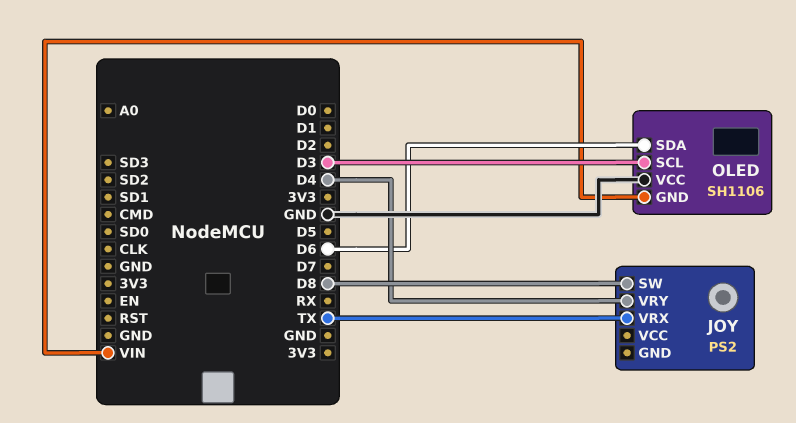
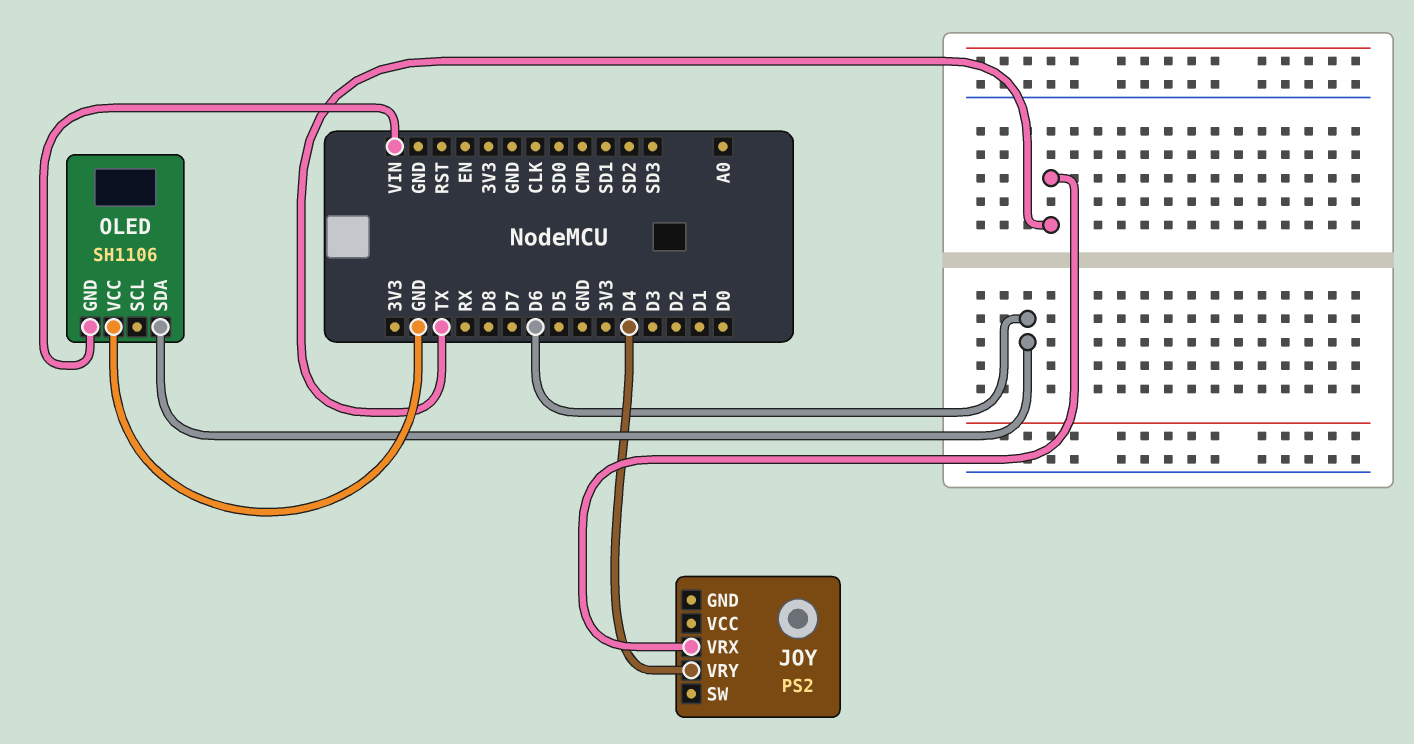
JOY pin SW: D8 -> none
OLED pin SCL: D3 -> none

